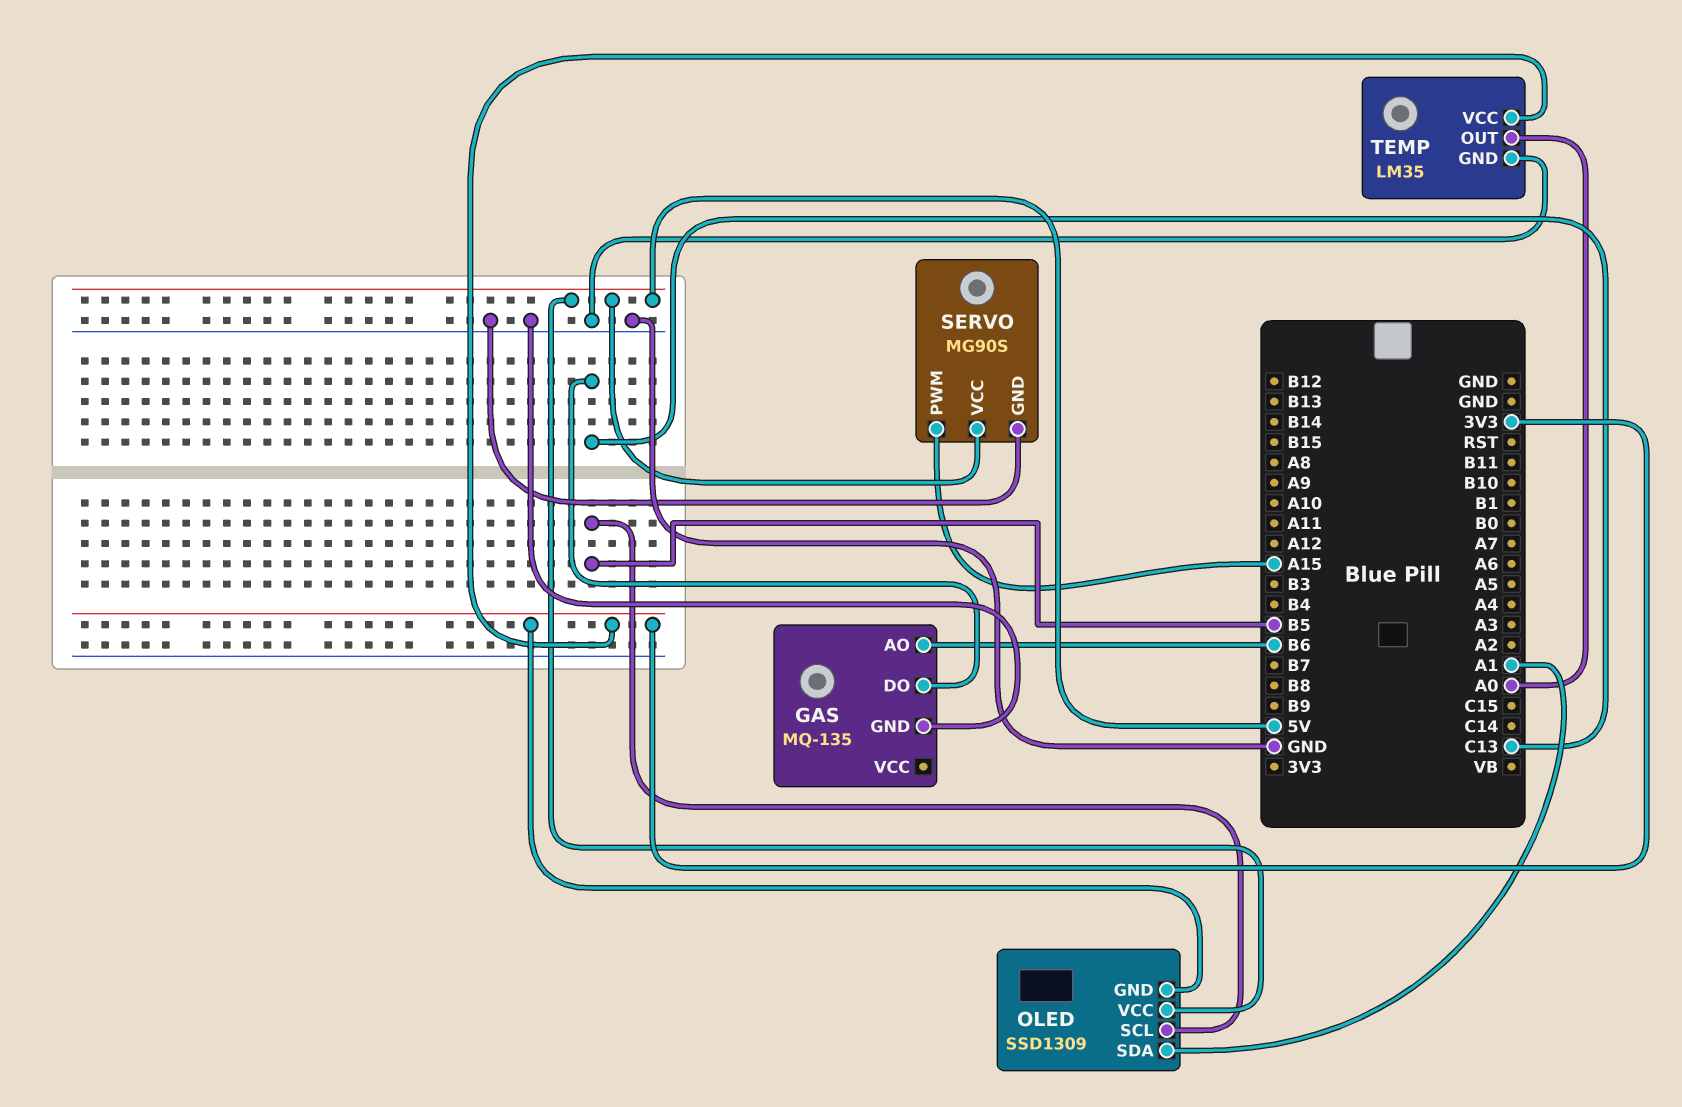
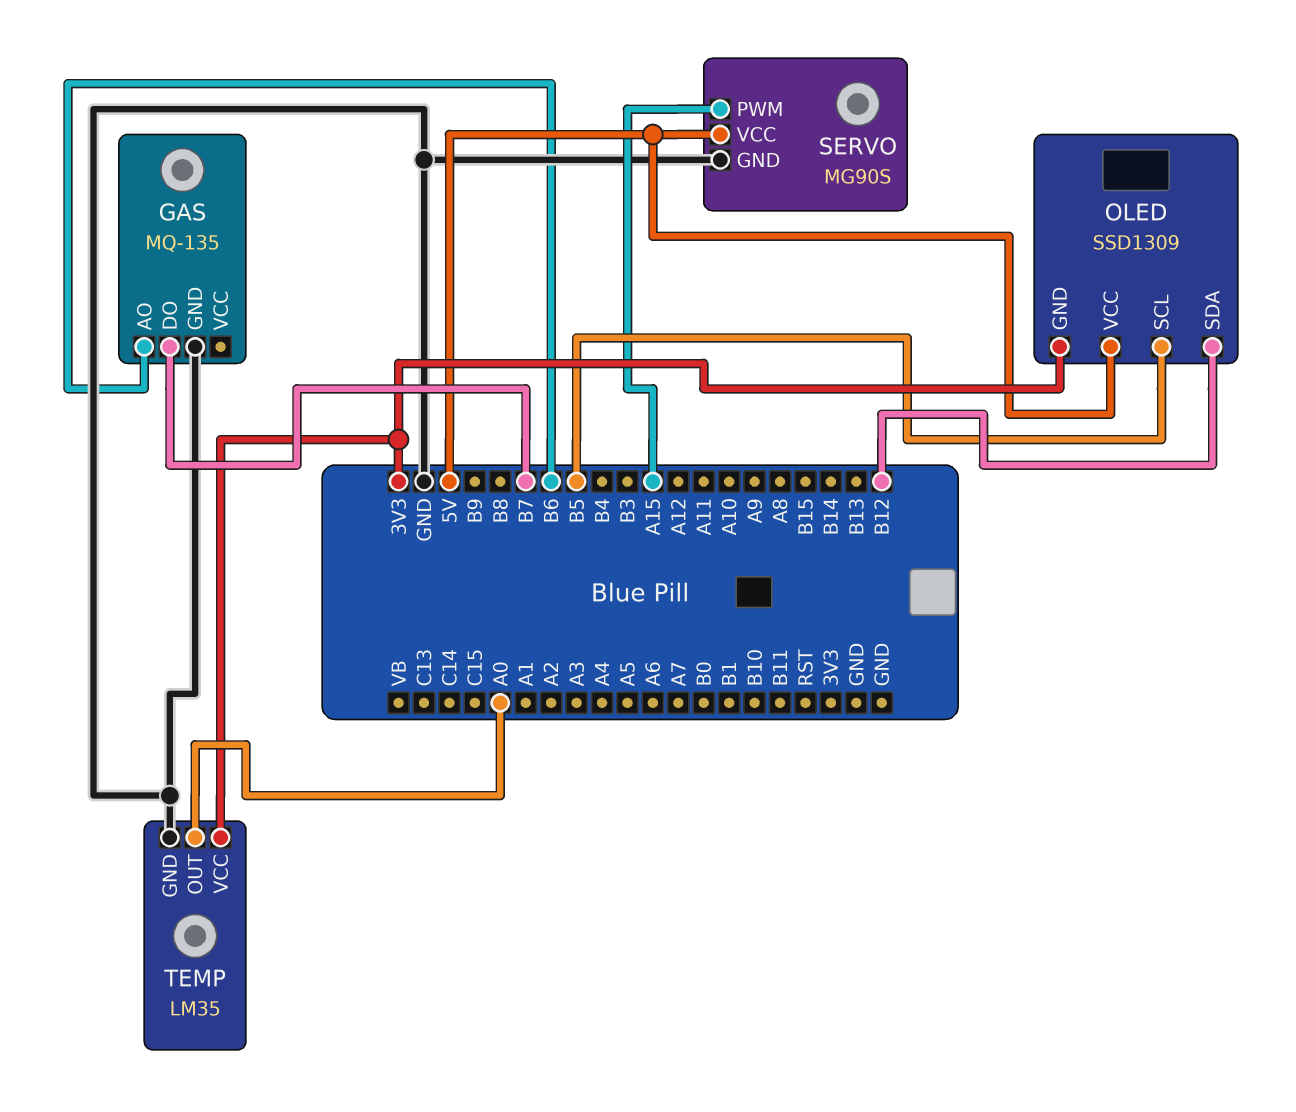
GAS pin DO: C13 -> B7
OLED pin SDA: A1 -> B12

